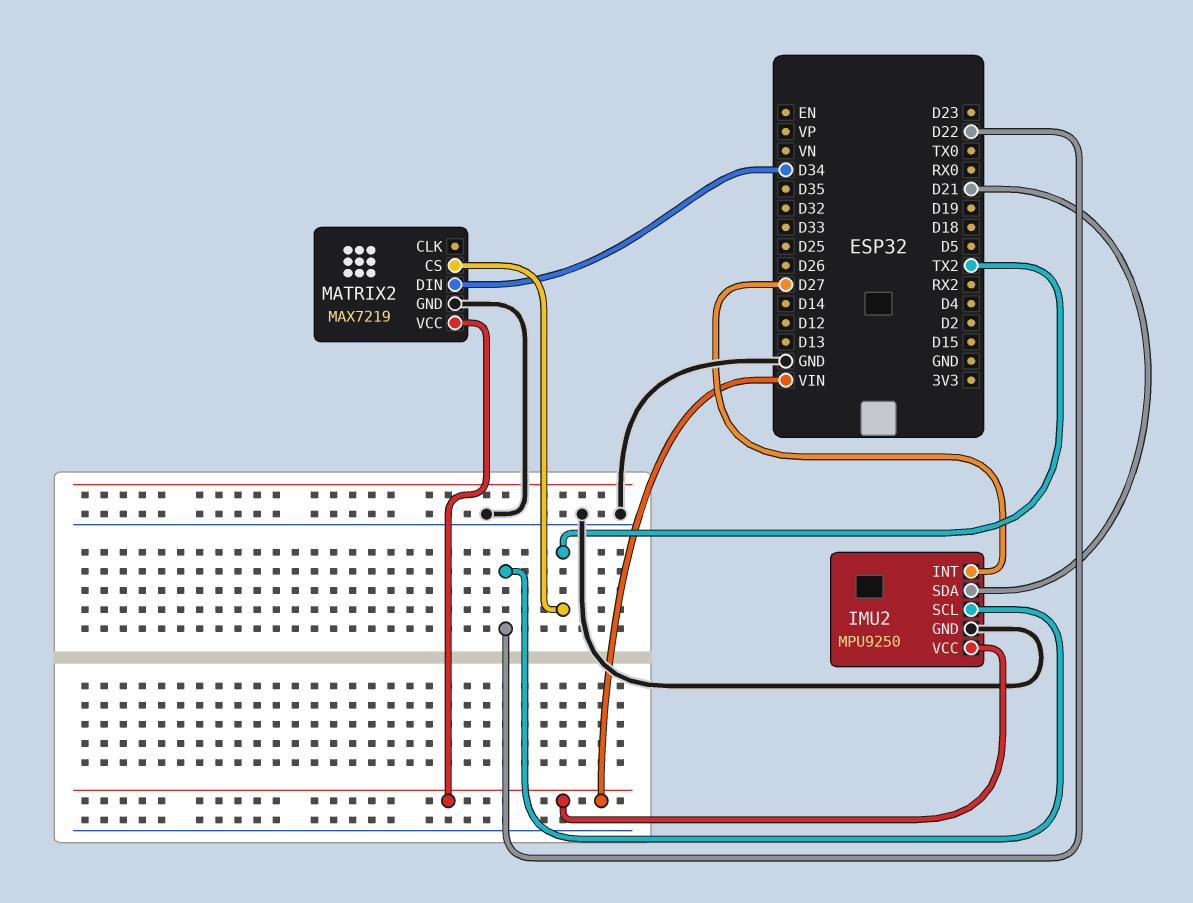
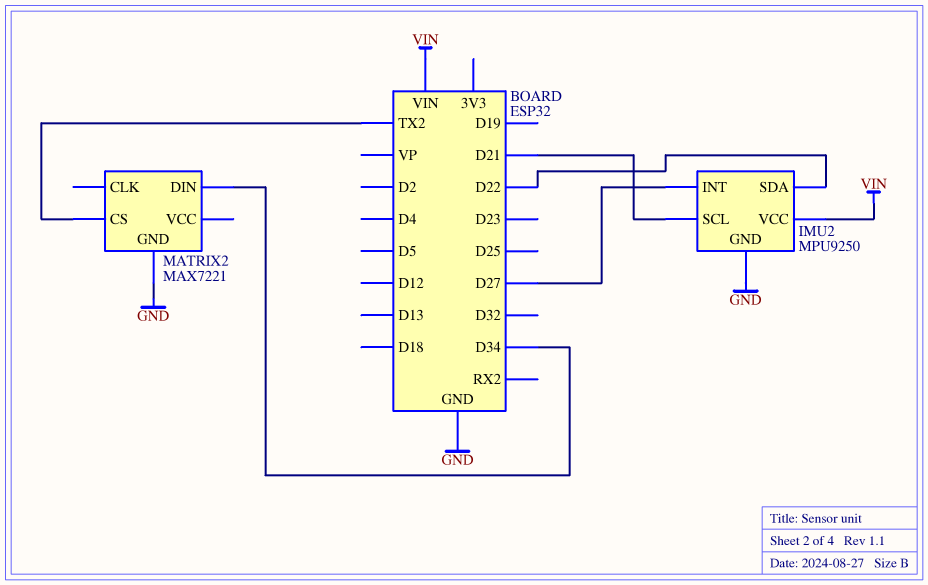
IMU2 pin SCL: D22 -> D21
IMU2 pin SDA: D21 -> D22
MATRIX2: MAX7219 -> MAX7221
MATRIX2 pin VCC: VIN -> none

